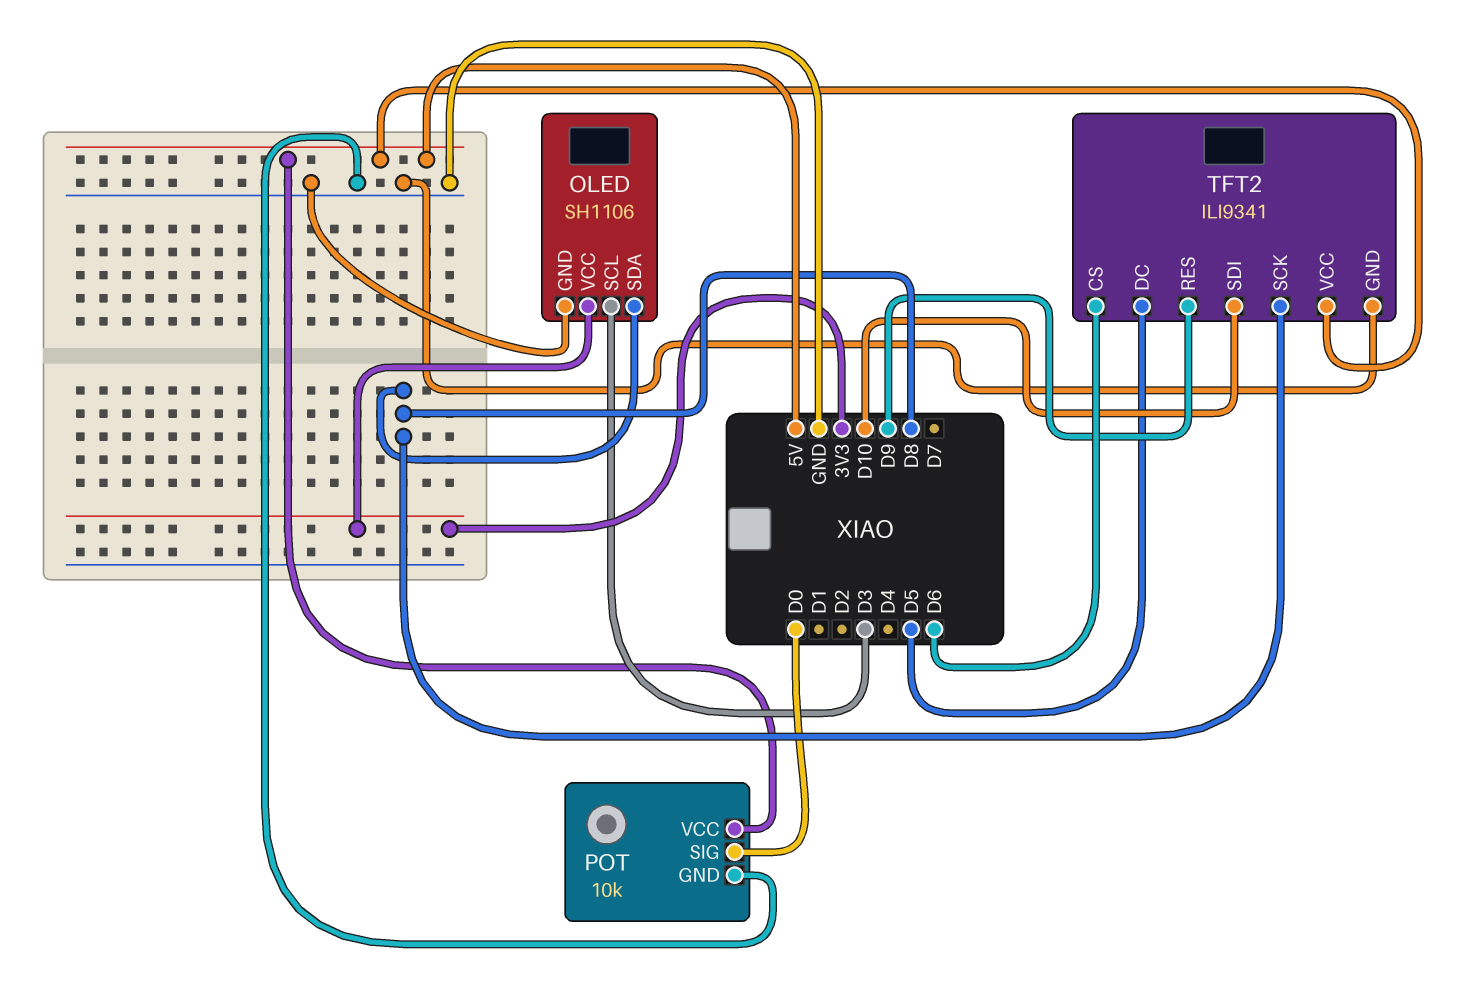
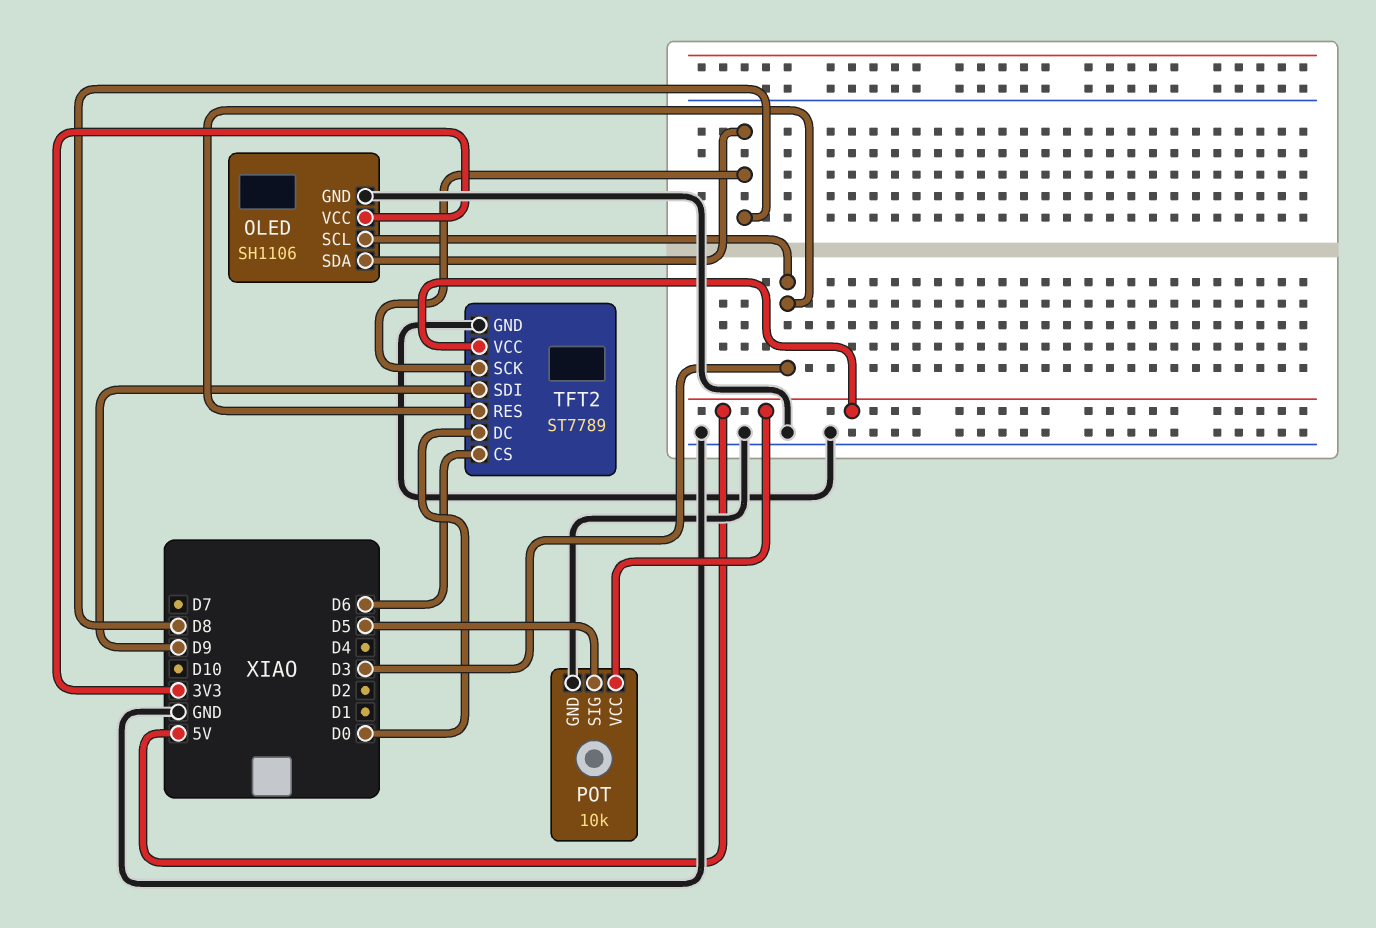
POT pin SIG: D0 -> D5
TFT2: ILI9341 -> ST7789
TFT2 pin DC: D5 -> D0
TFT2 pin RES: D9 -> D3
TFT2 pin SDI: D10 -> D9

